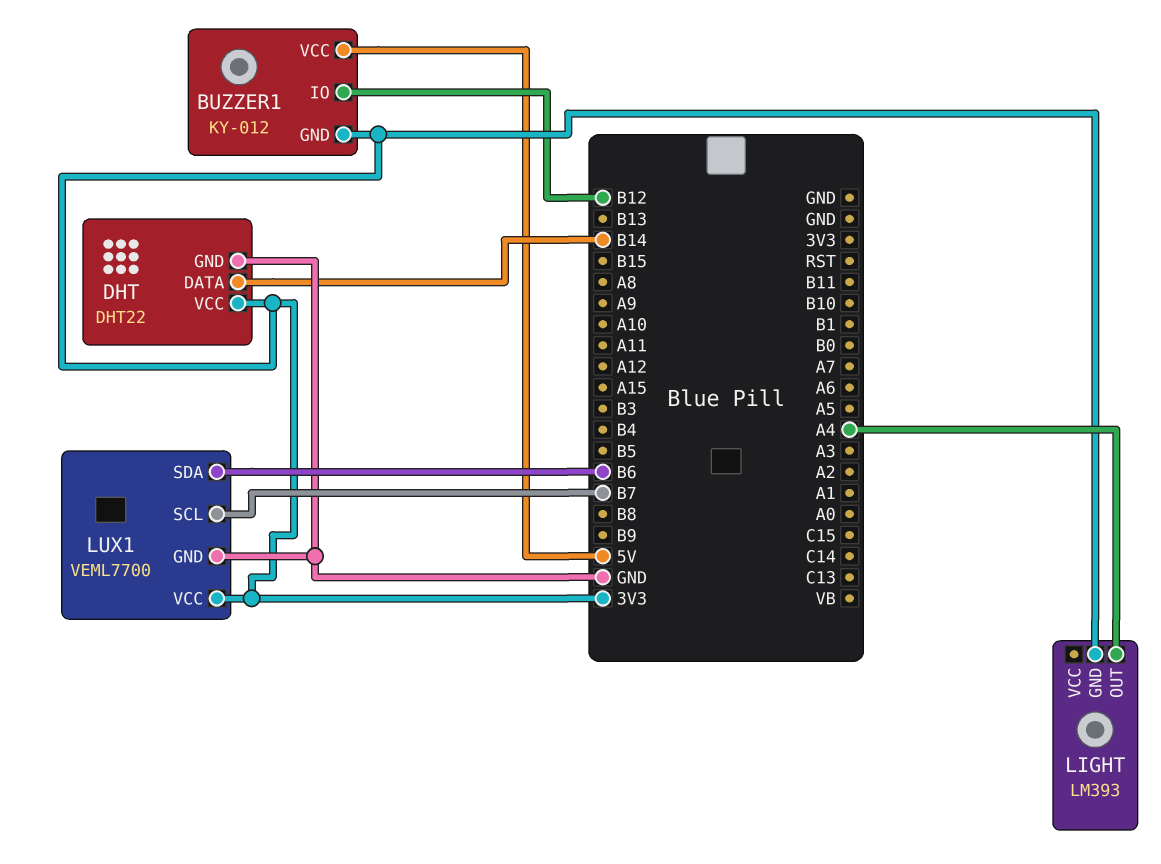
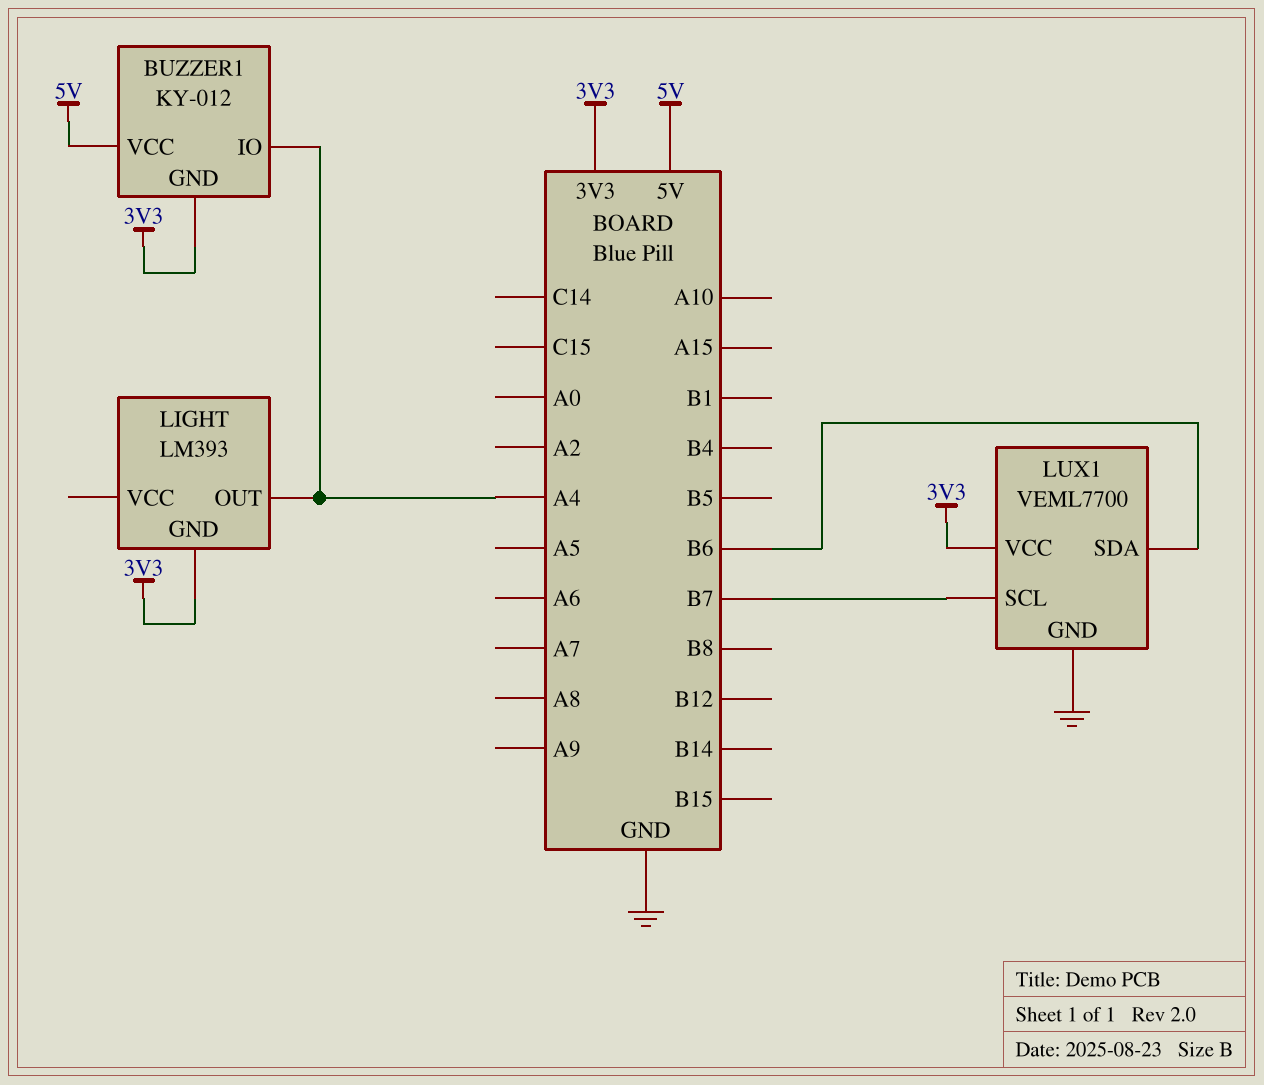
BUZZER1 pin IO: B12 -> A4
DHT: DHT22 -> none
DHT pin DATA: B14 -> none
DHT pin GND: GND -> none
DHT pin VCC: 3V3 -> none

